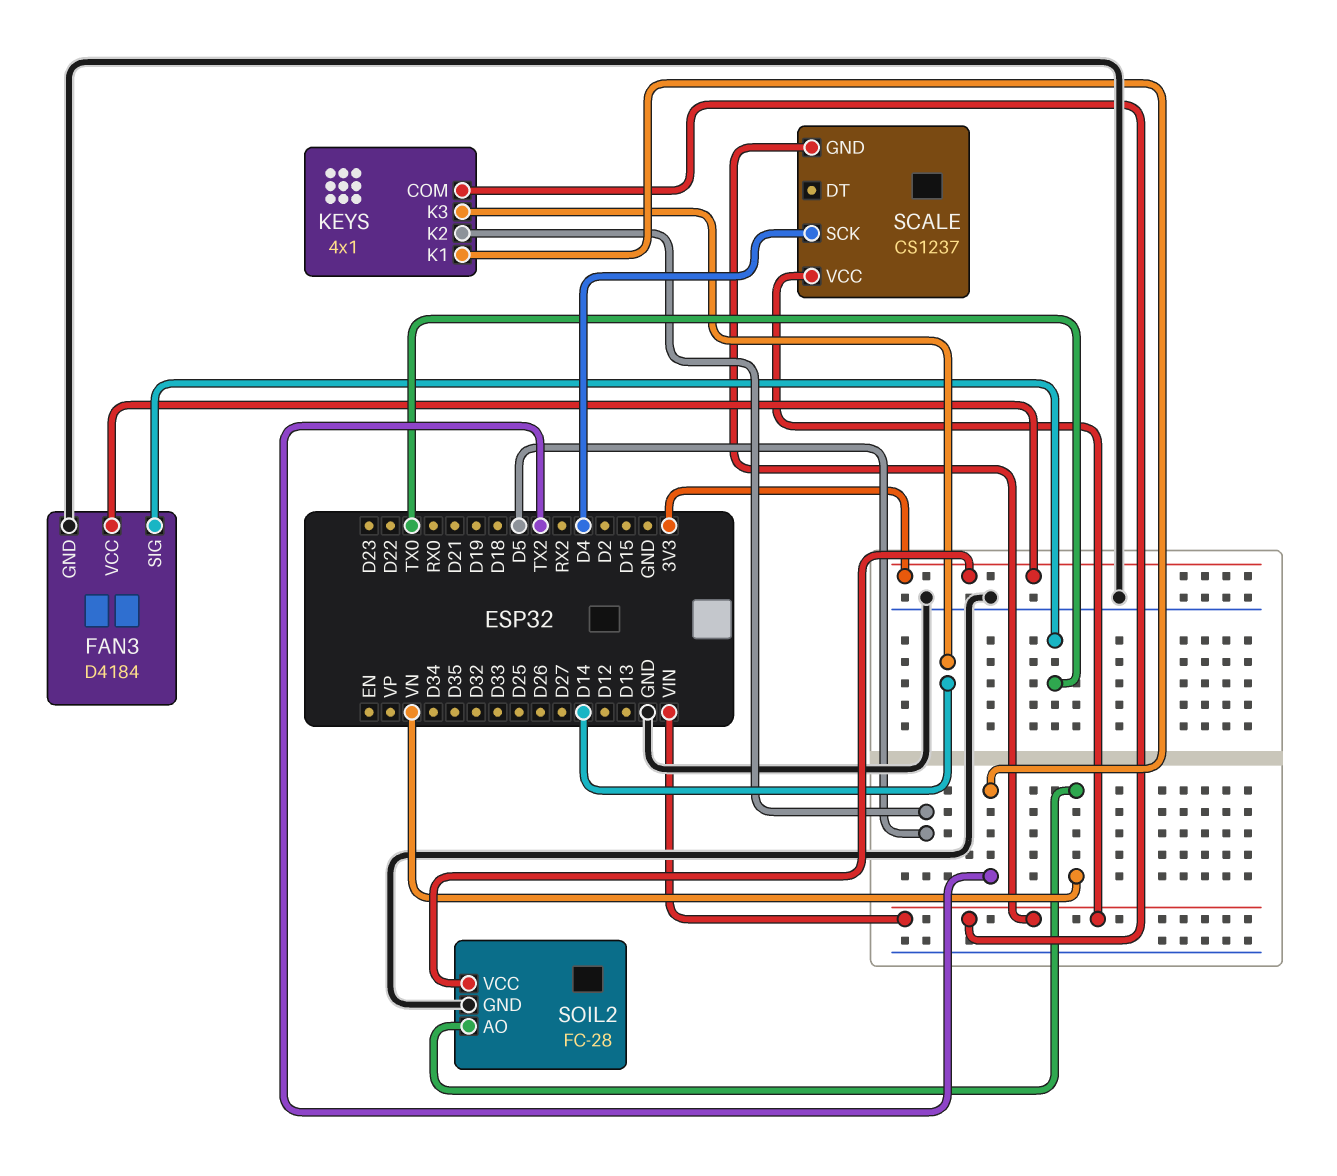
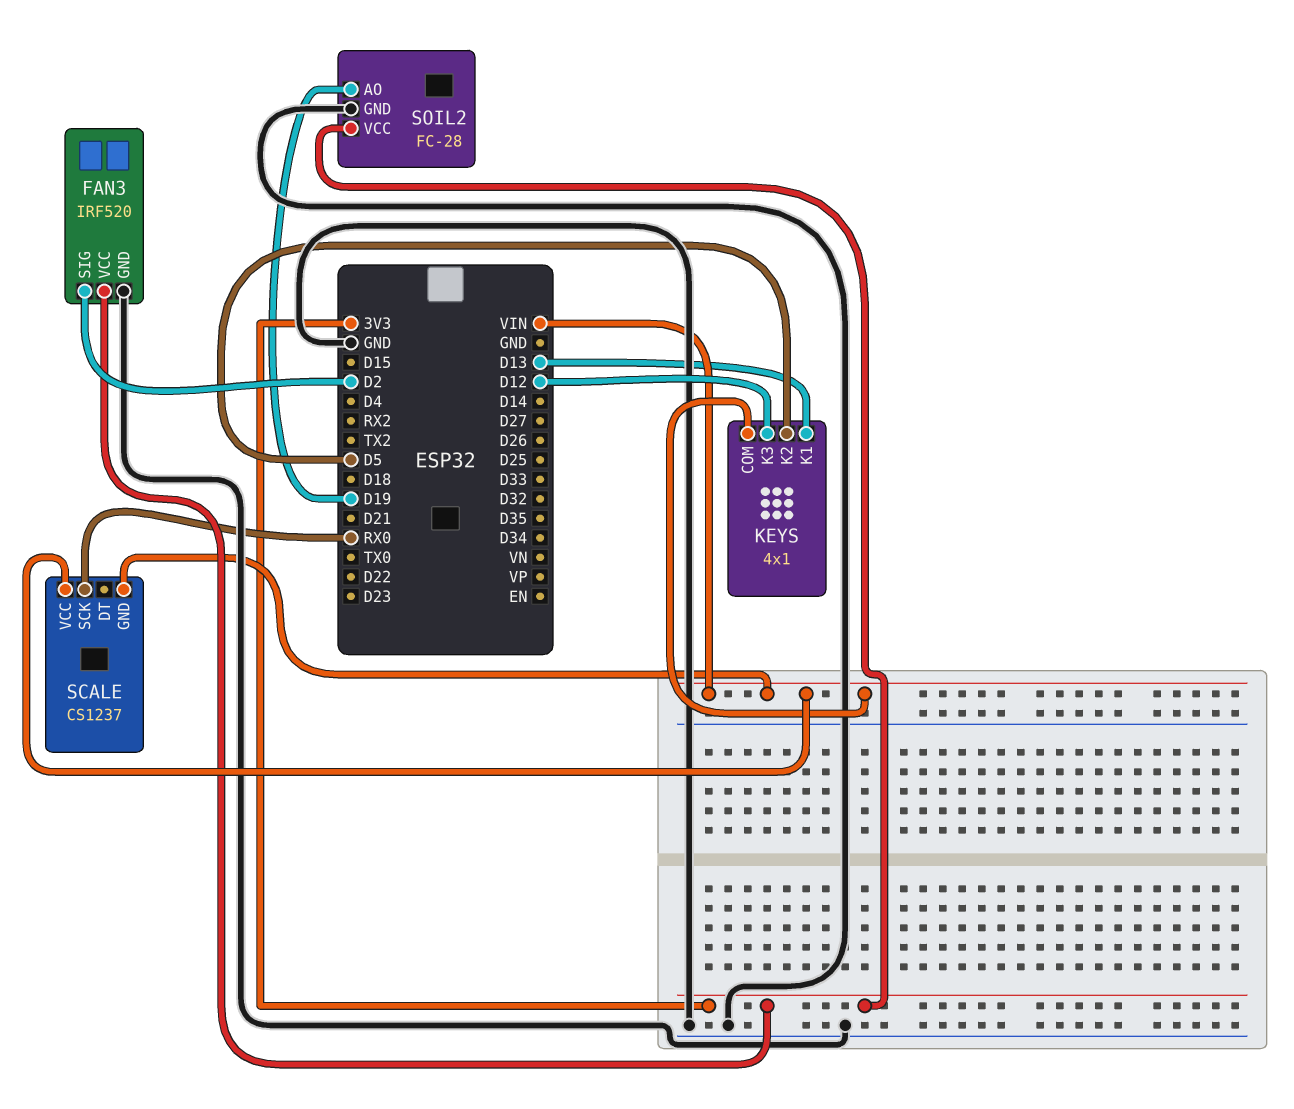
FAN3: D4184 -> IRF520
FAN3 pin SIG: TX0 -> D2
KEYS pin K1: TX2 -> D13
KEYS pin K3: D14 -> D12
SCALE pin SCK: D4 -> RX0
SOIL2 pin AO: VN -> D19

